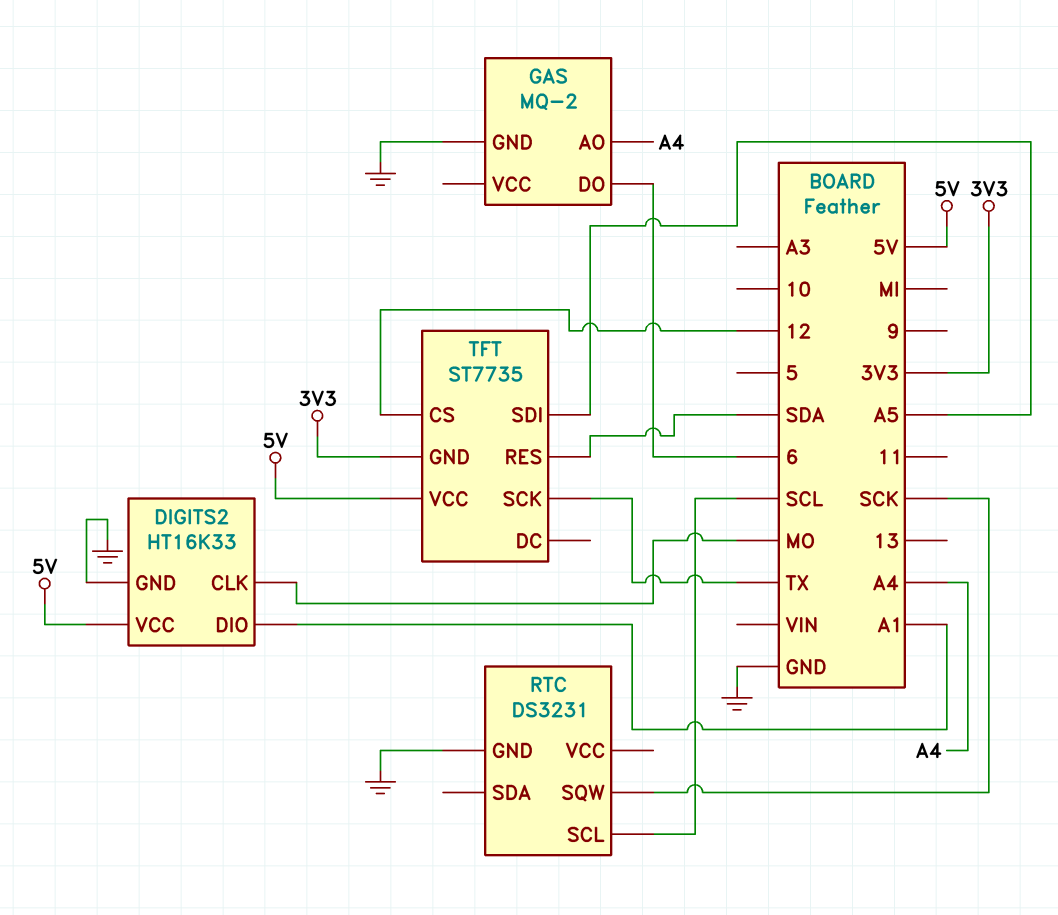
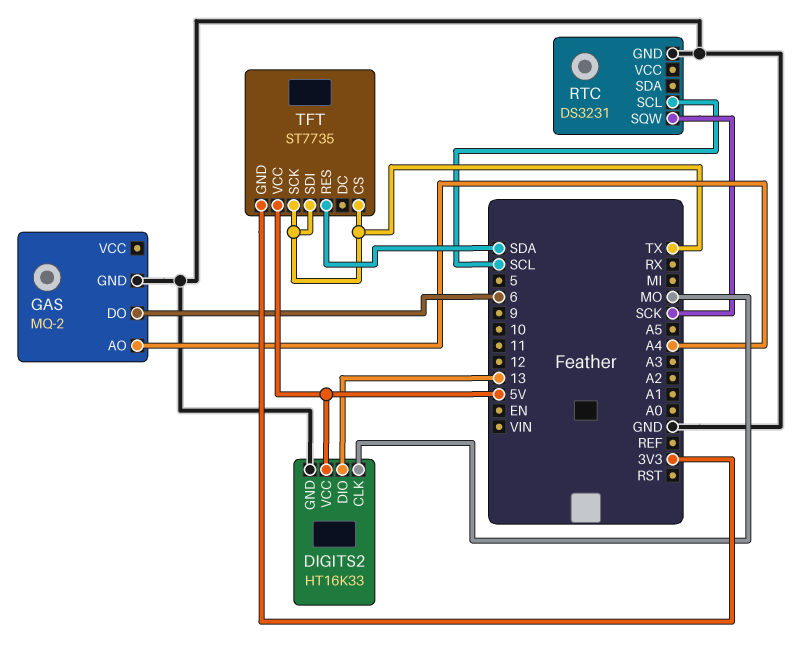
DIGITS2 pin DIO: A1 -> 13
TFT pin CS: 12 -> TX
TFT pin SDI: A5 -> TX

